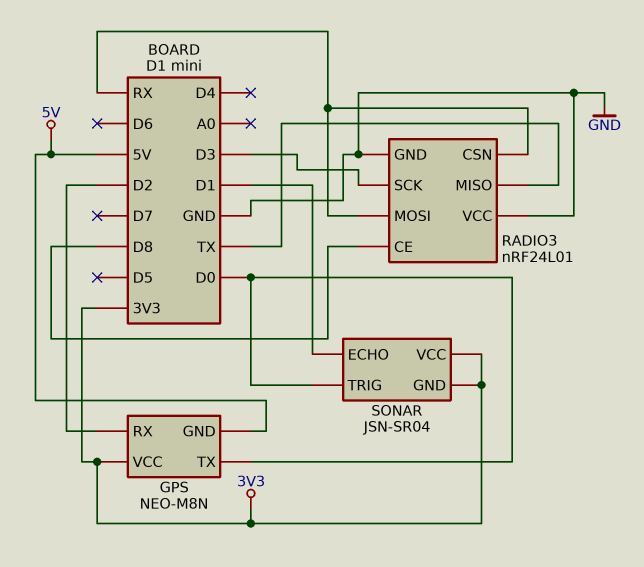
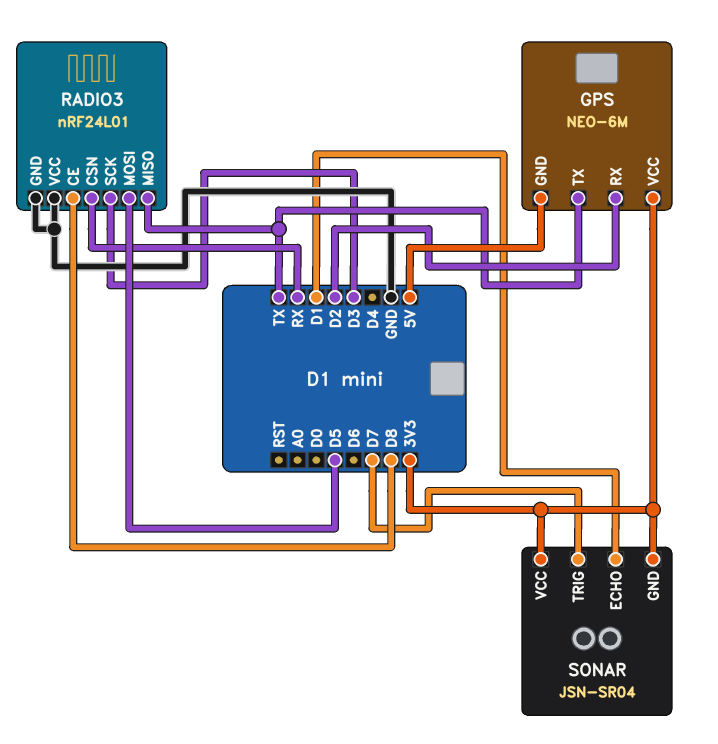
GPS: NEO-M8N -> NEO-6M
GPS pin TX: D0 -> TX
RADIO3 pin MOSI: RX -> D5
SONAR pin TRIG: D0 -> D7

